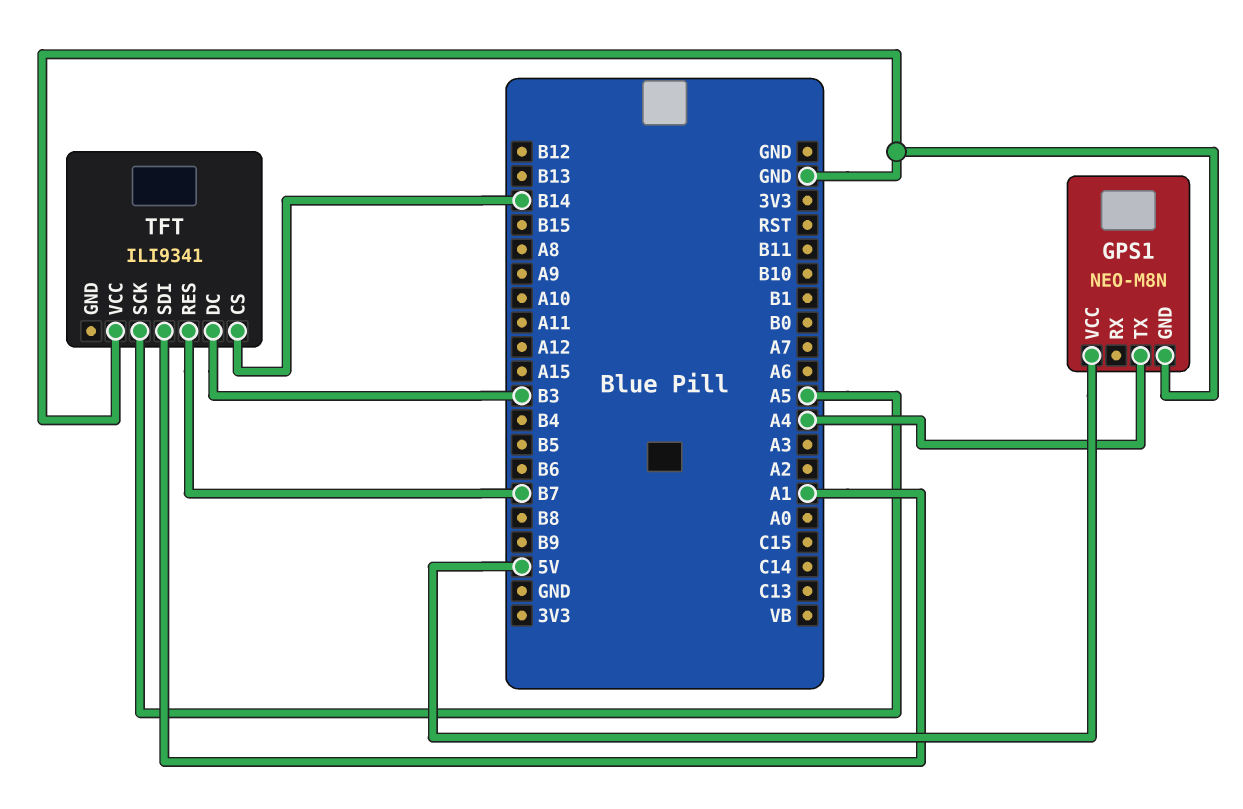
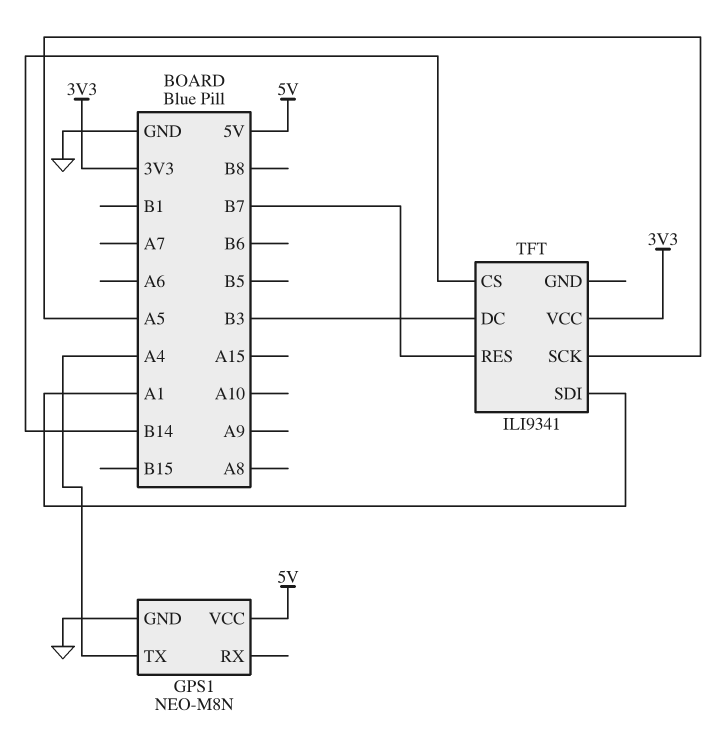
TFT pin VCC: GND -> 3V3

